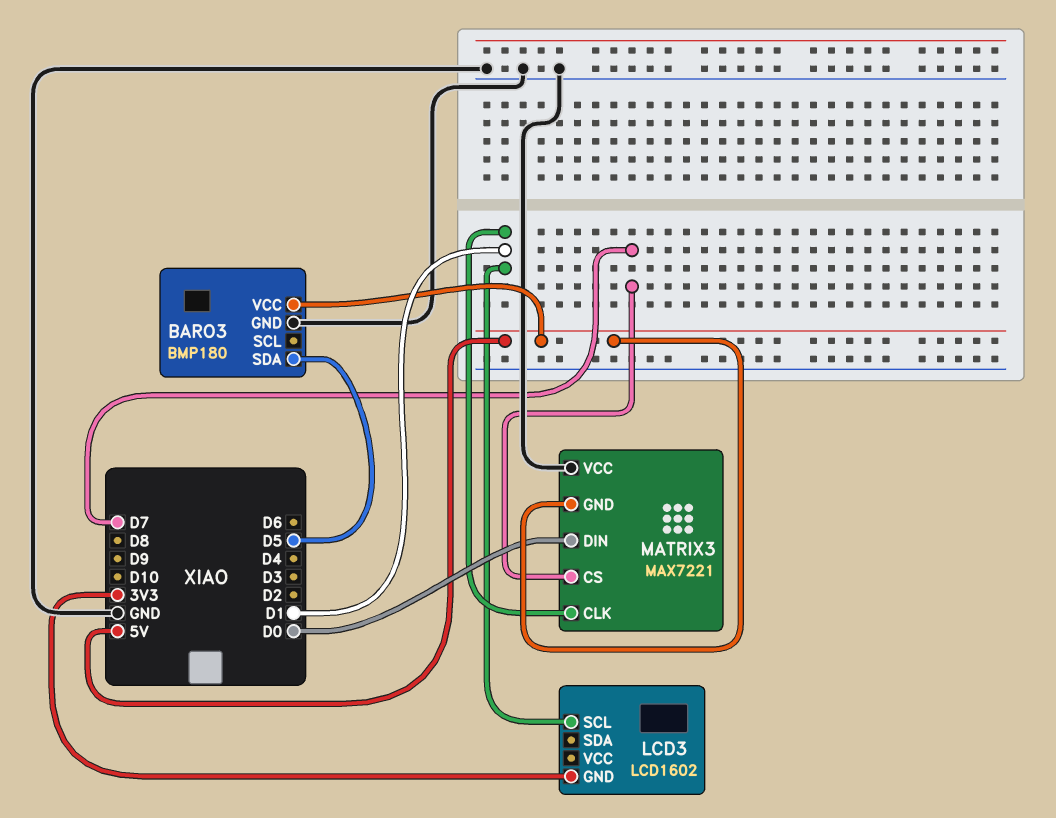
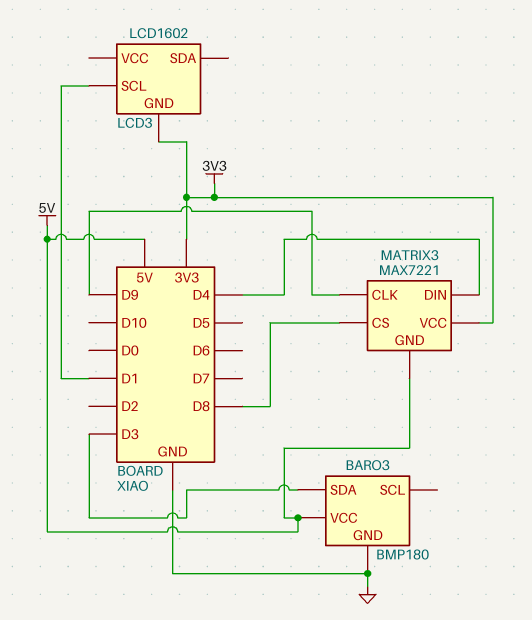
BARO3 pin SDA: D5 -> D3
MATRIX3 pin CLK: D1 -> D9
MATRIX3 pin CS: D7 -> D8
MATRIX3 pin DIN: D0 -> D4
MATRIX3 pin VCC: GND -> 3V3

